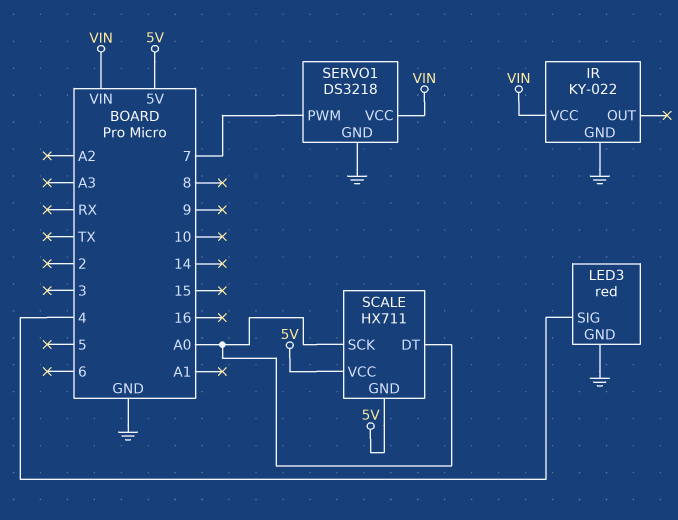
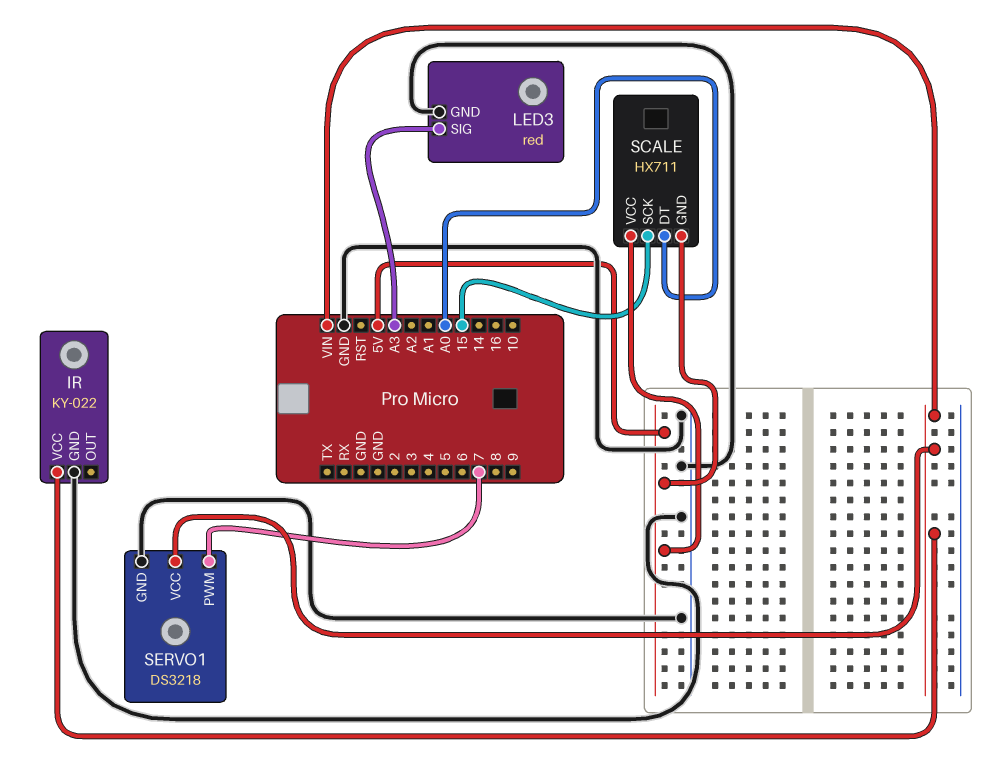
LED3 pin SIG: 4 -> A3
SCALE pin SCK: A0 -> 15

